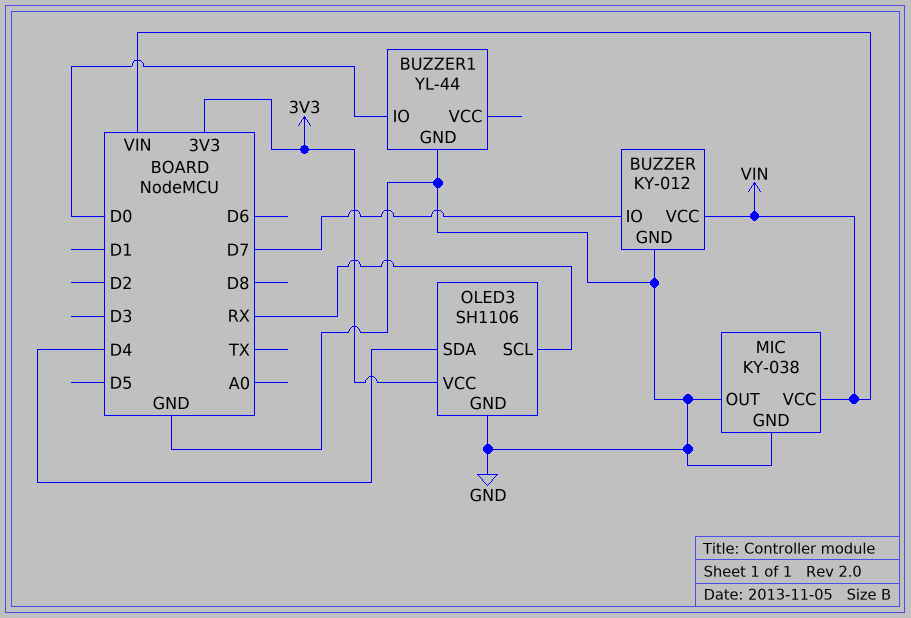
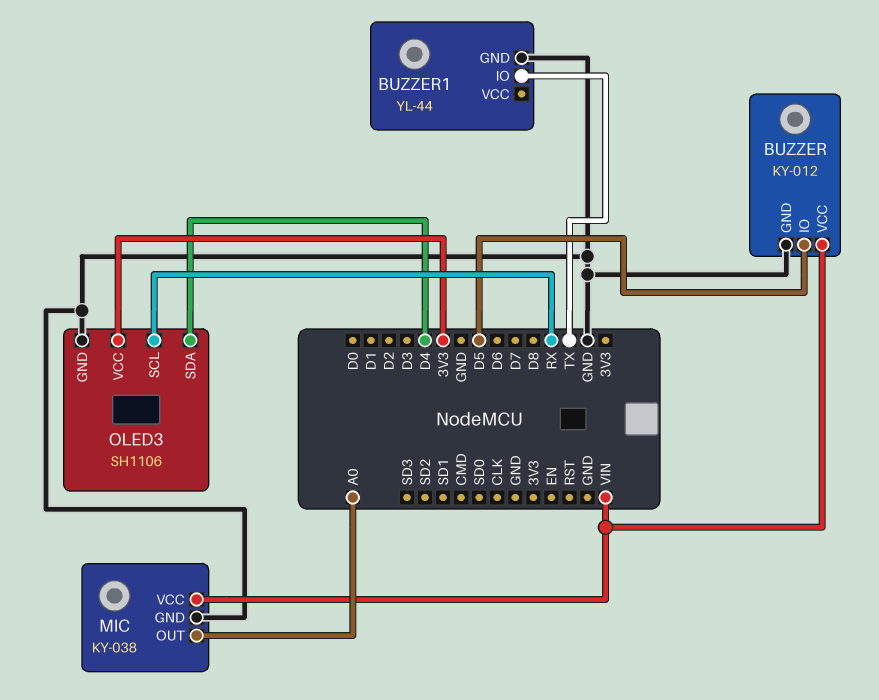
BUZZER pin IO: D7 -> D5
BUZZER1 pin IO: D0 -> TX
MIC pin OUT: GND -> A0

